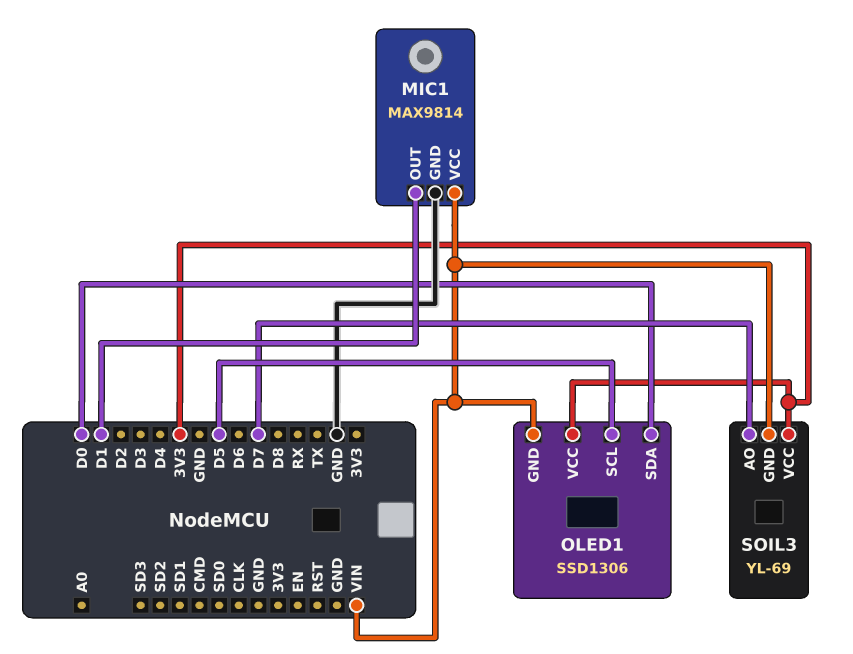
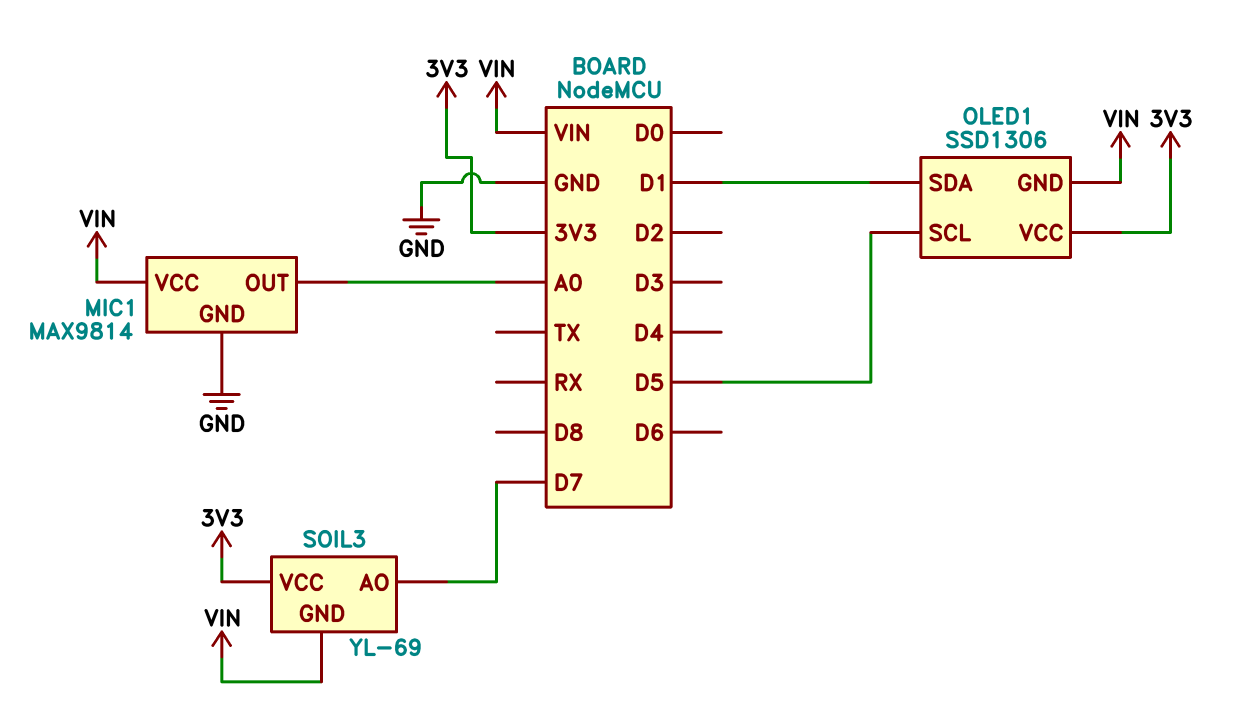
MIC1 pin OUT: D1 -> A0
OLED1 pin SDA: D0 -> D1

